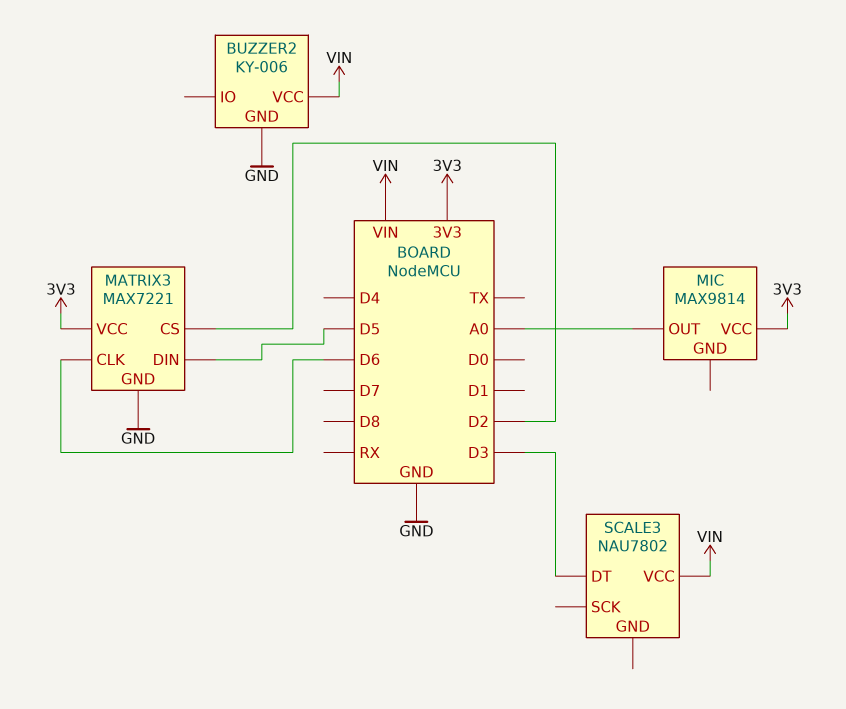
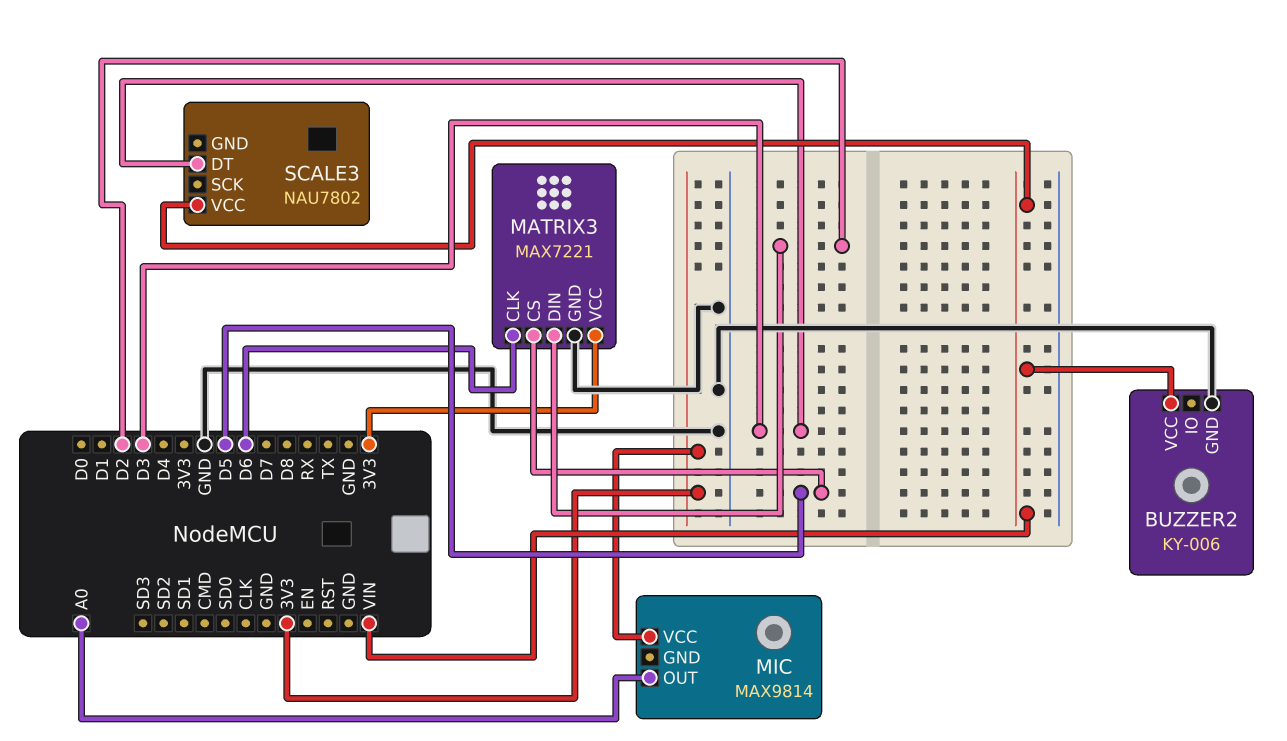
MATRIX3 pin CS: D2 -> D5
MATRIX3 pin DIN: D5 -> D2

